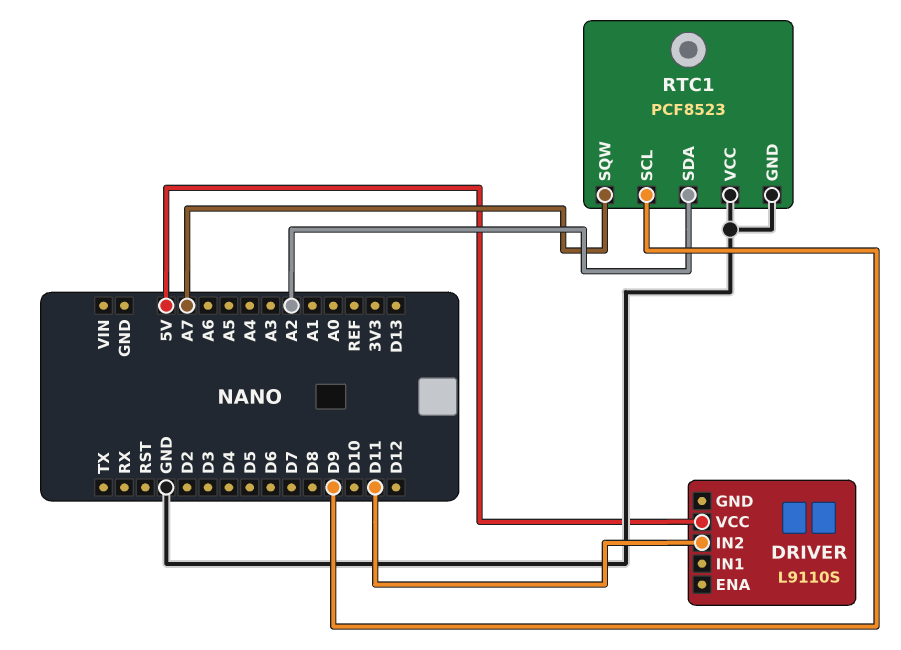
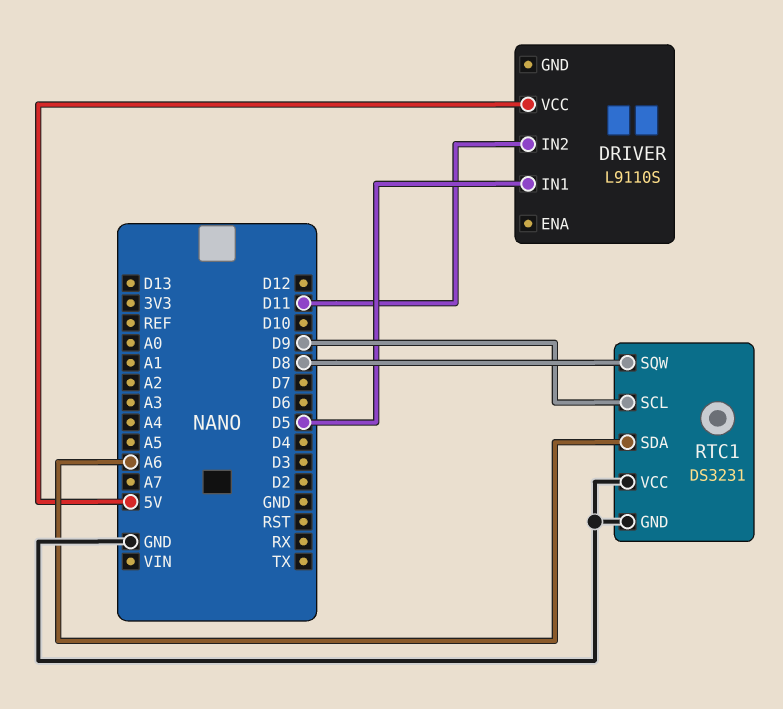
DRIVER pin IN1: none -> D5
RTC1: PCF8523 -> DS3231
RTC1 pin SDA: A2 -> A6
RTC1 pin SQW: A7 -> D8

